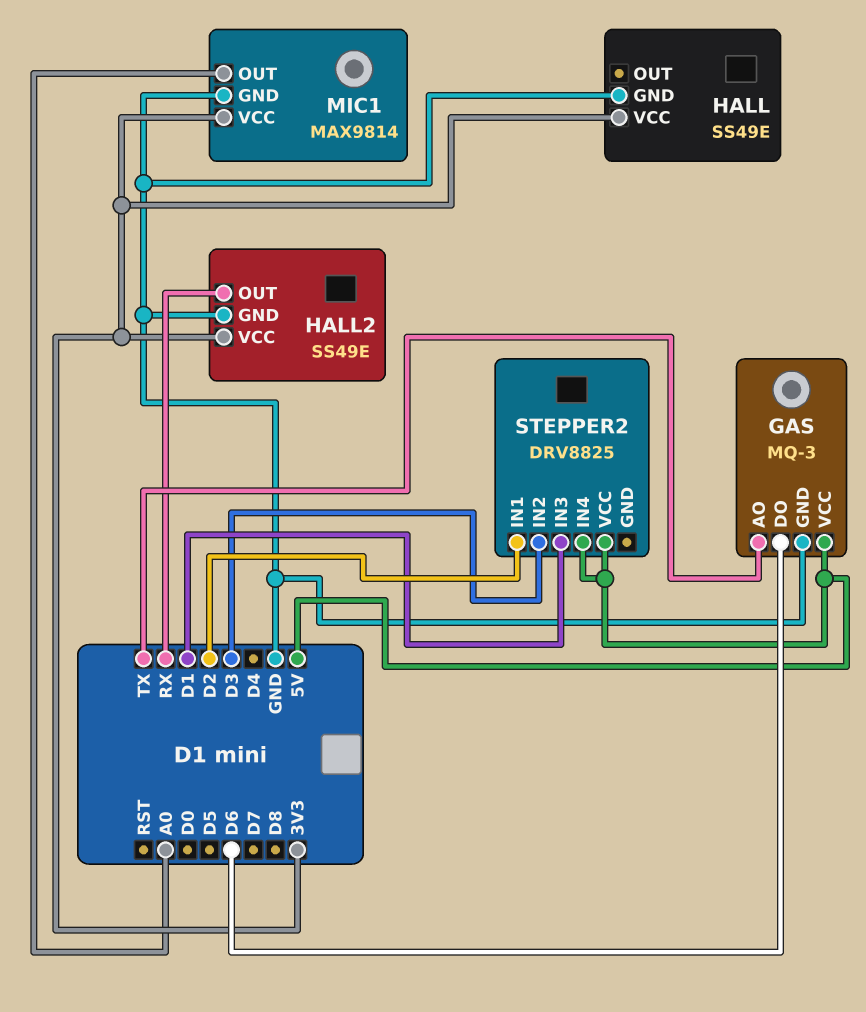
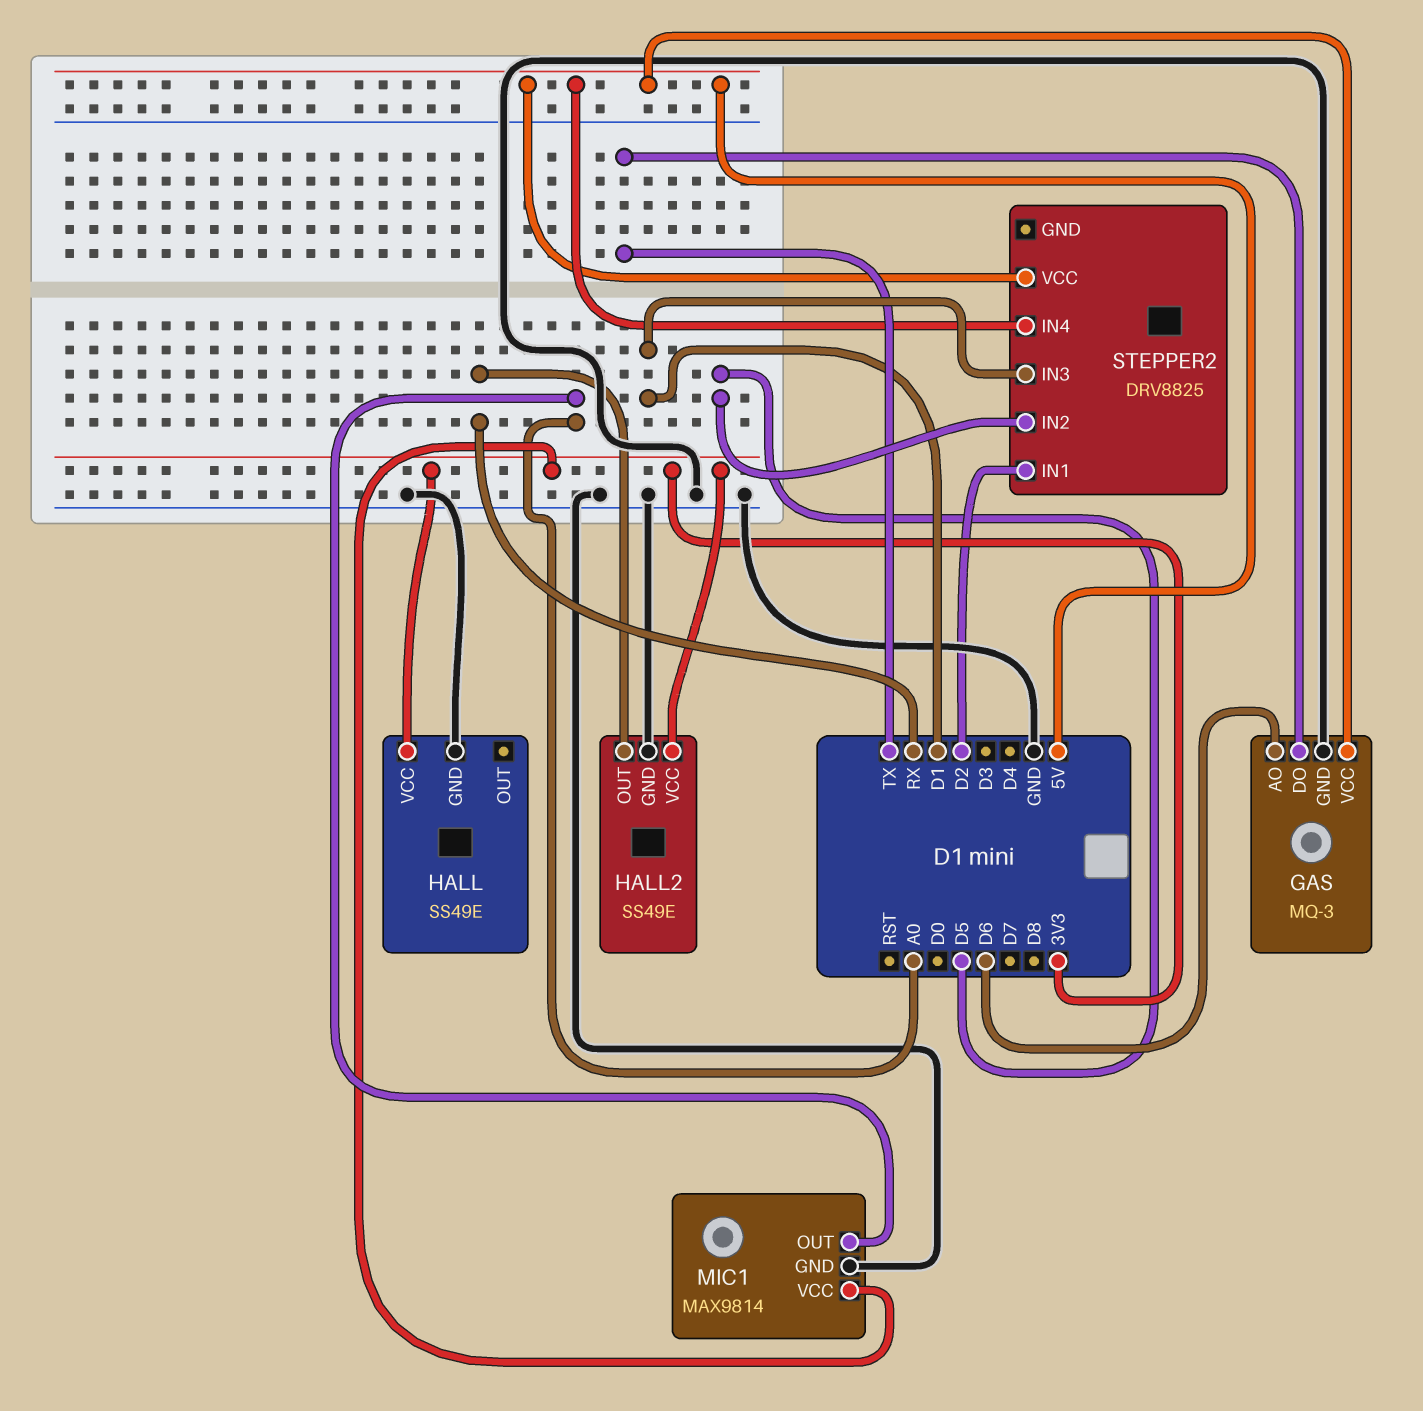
GAS pin AO: TX -> D6
GAS pin DO: D6 -> TX
STEPPER2 pin IN2: D3 -> D5

